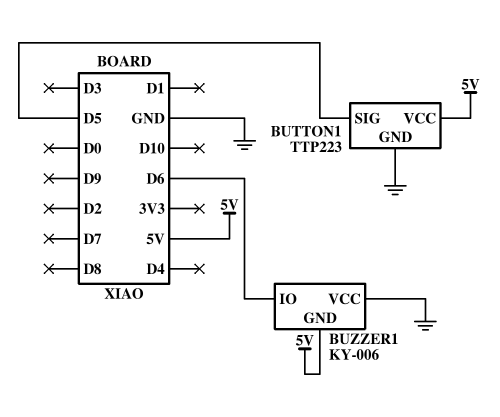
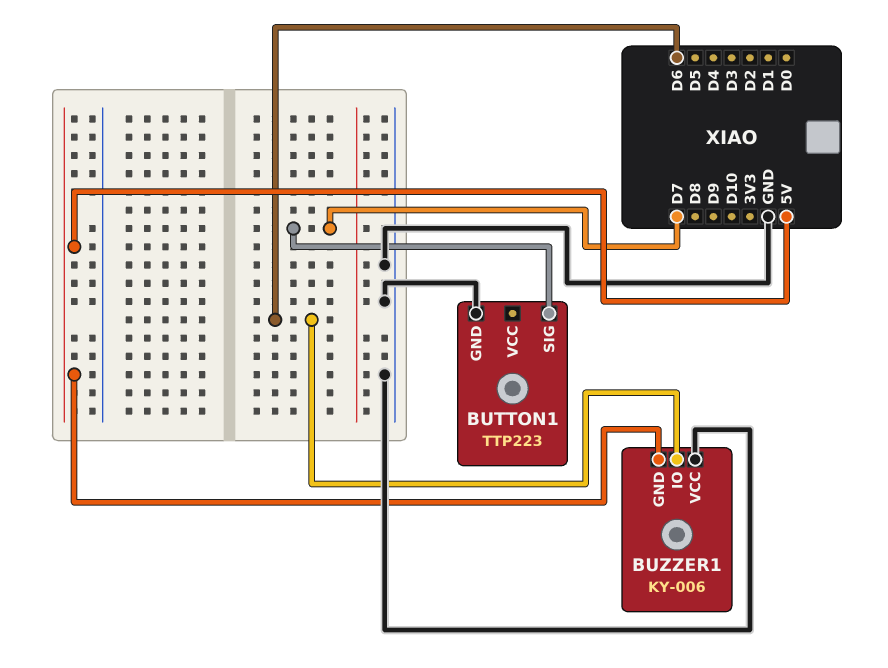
BUTTON1 pin SIG: D5 -> D7
BUTTON1 pin VCC: 5V -> none

